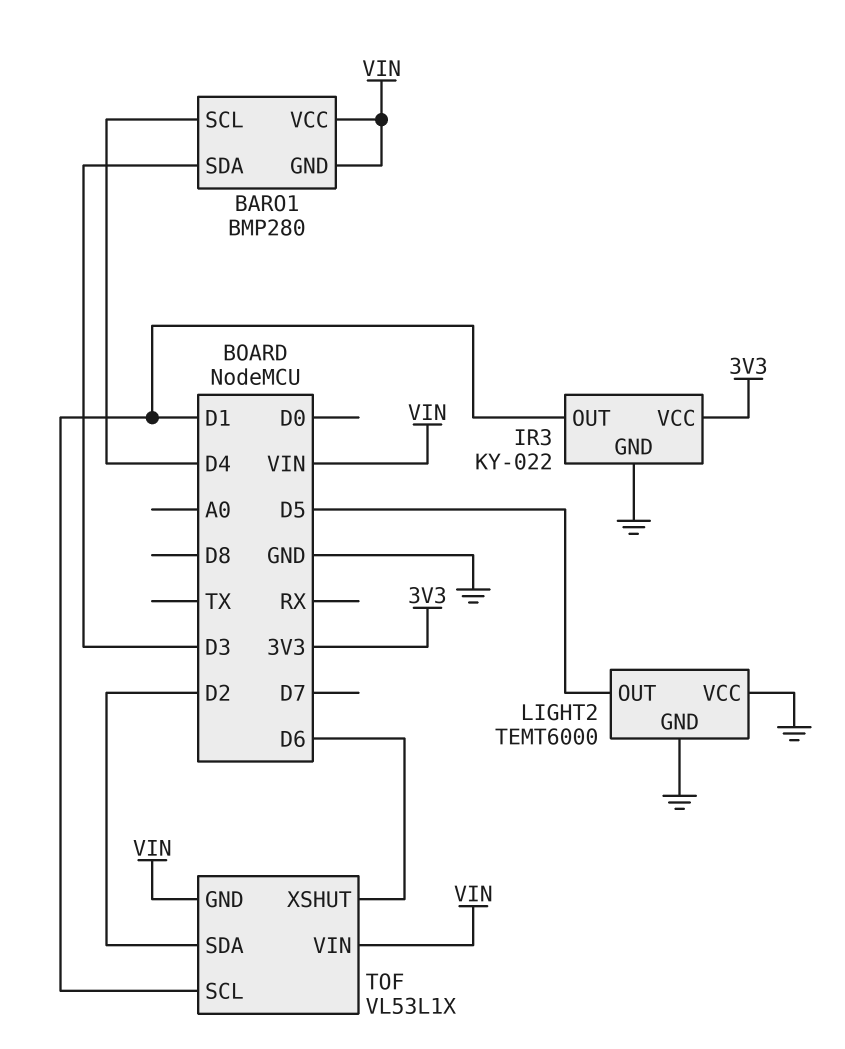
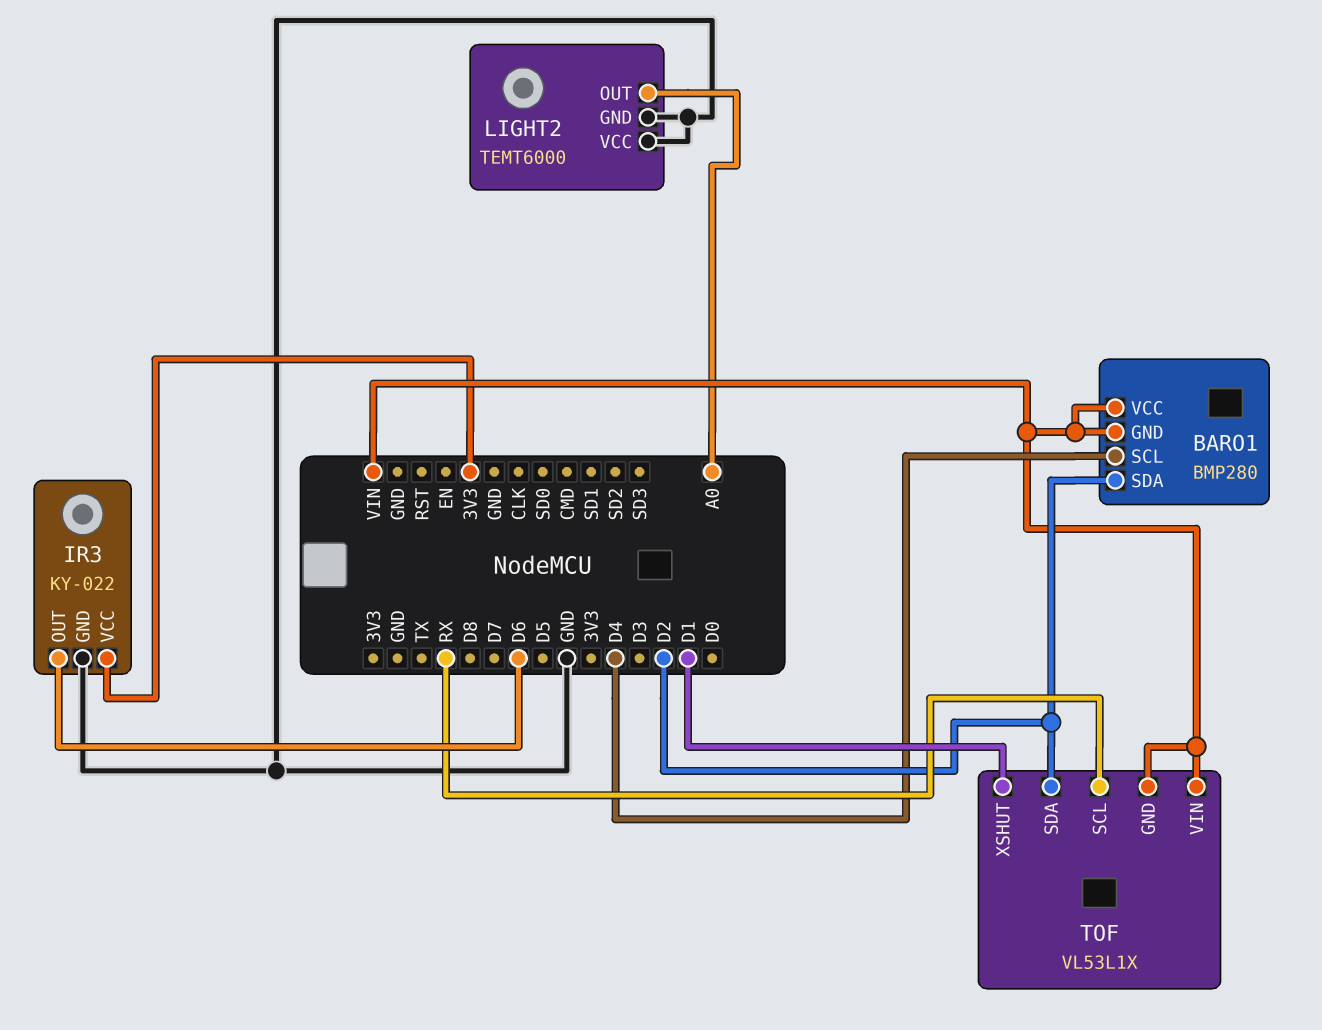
BARO1 pin SDA: D3 -> D2
IR3 pin OUT: D1 -> D6
LIGHT2 pin OUT: D5 -> A0
TOF pin SCL: D1 -> RX
TOF pin XSHUT: D6 -> D1

